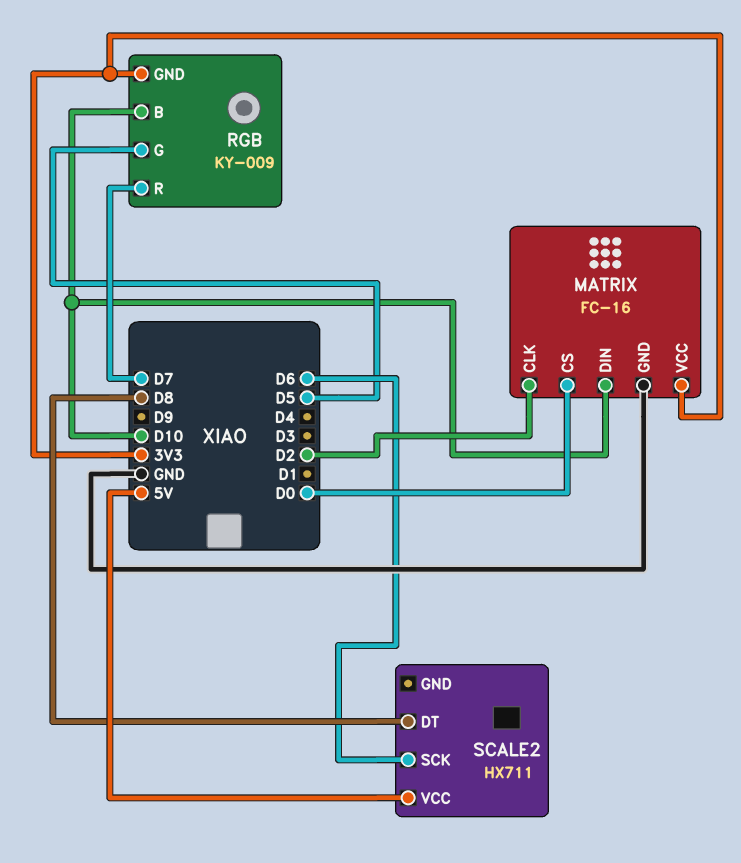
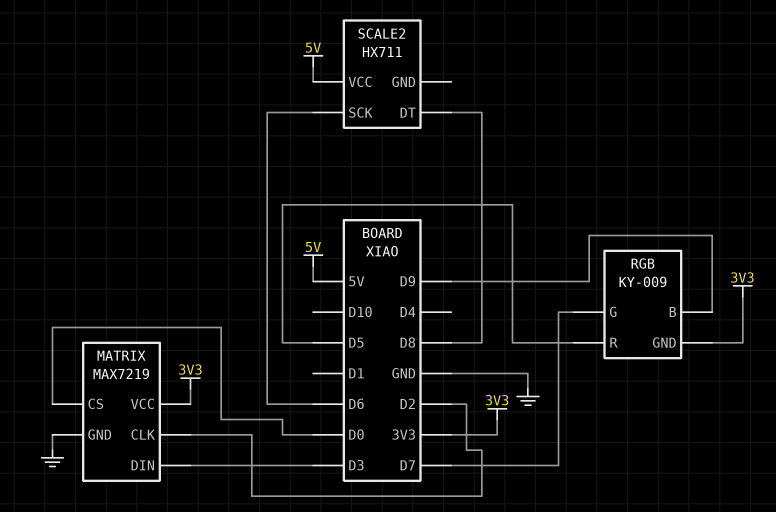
MATRIX: FC-16 -> MAX7219
MATRIX pin DIN: D10 -> D3
RGB pin B: D10 -> D9
RGB pin G: D5 -> D7
RGB pin R: D7 -> D5

